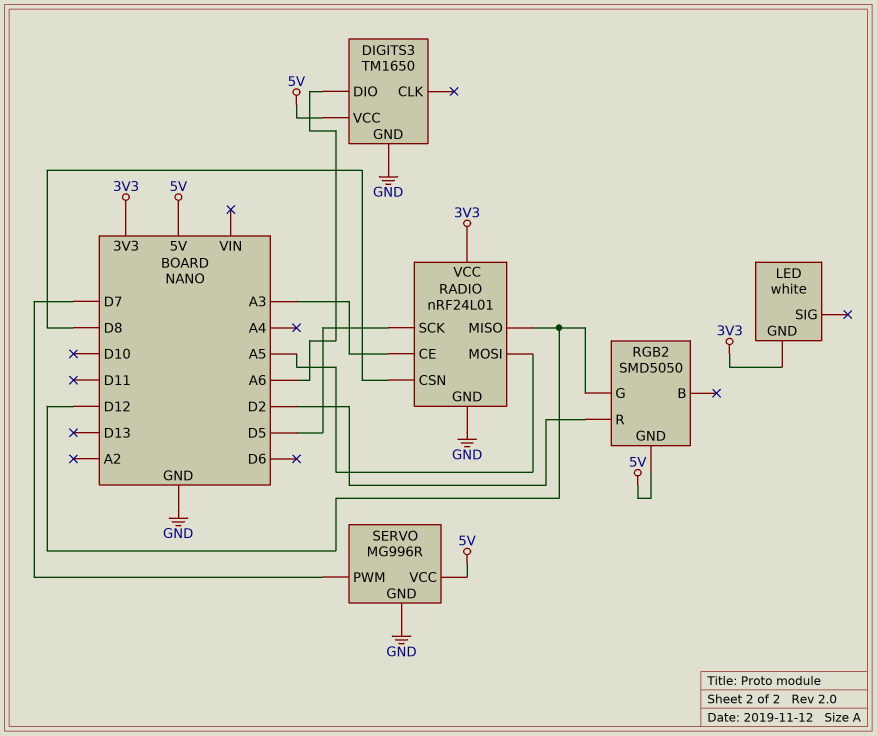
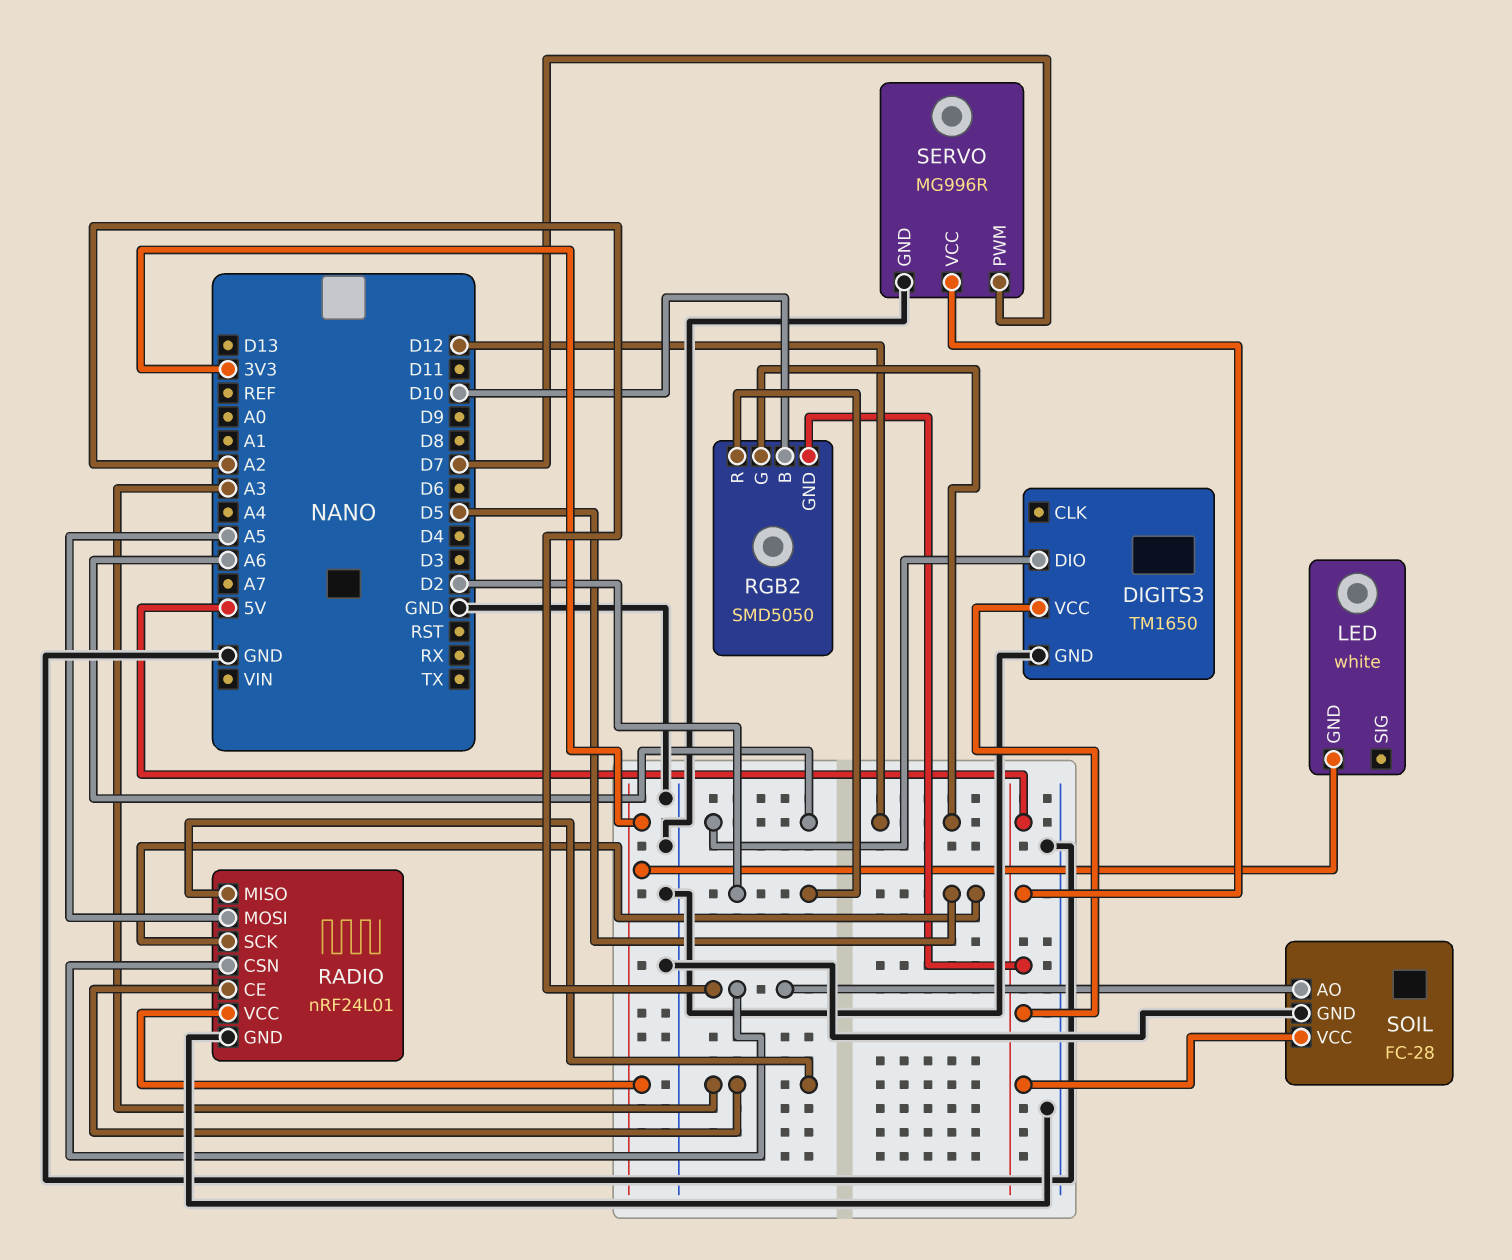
RADIO pin CSN: D8 -> A2
RADIO pin MISO: D12 -> A3
RGB2 pin B: none -> D10
SOIL: none -> FC-28
SOIL pin AO: none -> A2
SOIL pin GND: none -> GND
SOIL pin VCC: none -> 5V

